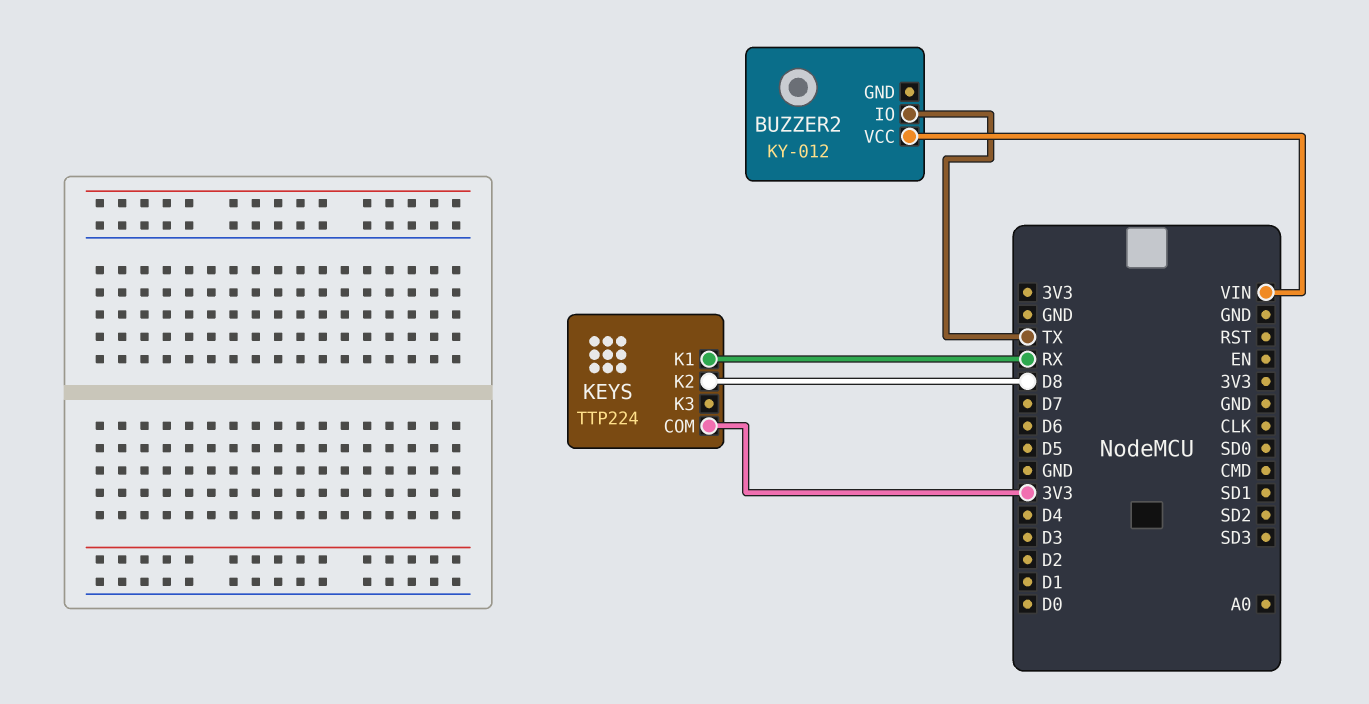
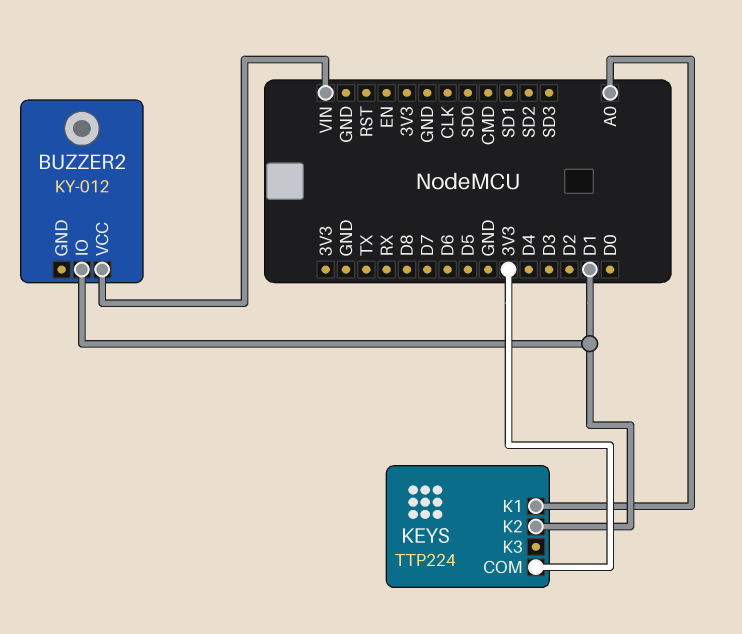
BUZZER2 pin IO: TX -> D1
KEYS pin K1: RX -> A0
KEYS pin K2: D8 -> D1

